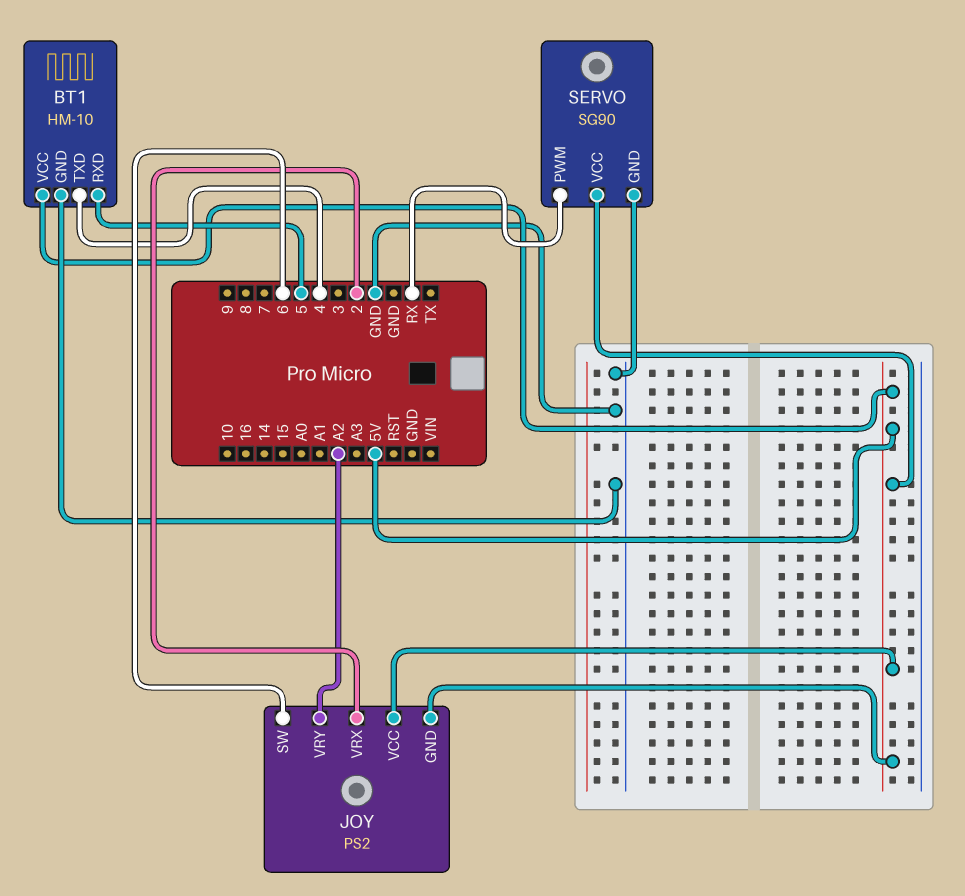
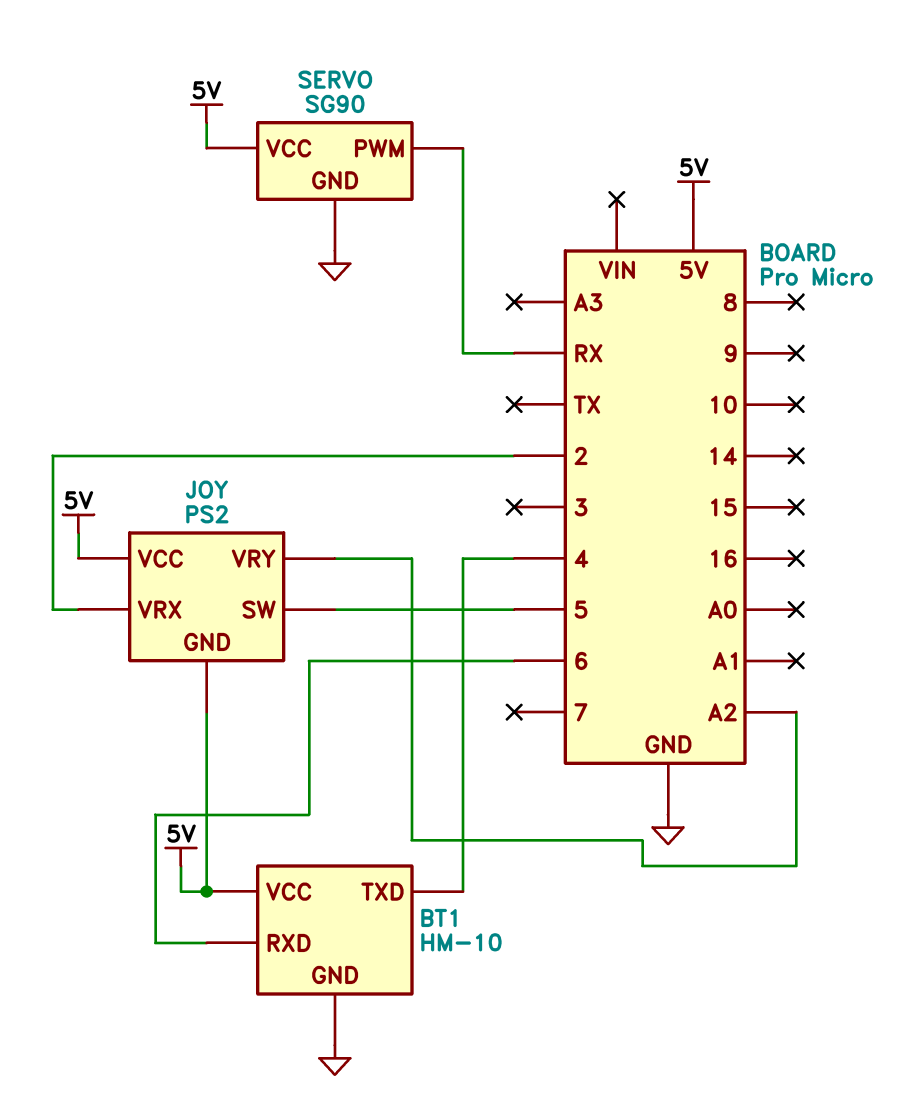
BT1 pin RXD: 5 -> 6
JOY pin SW: 6 -> 5

